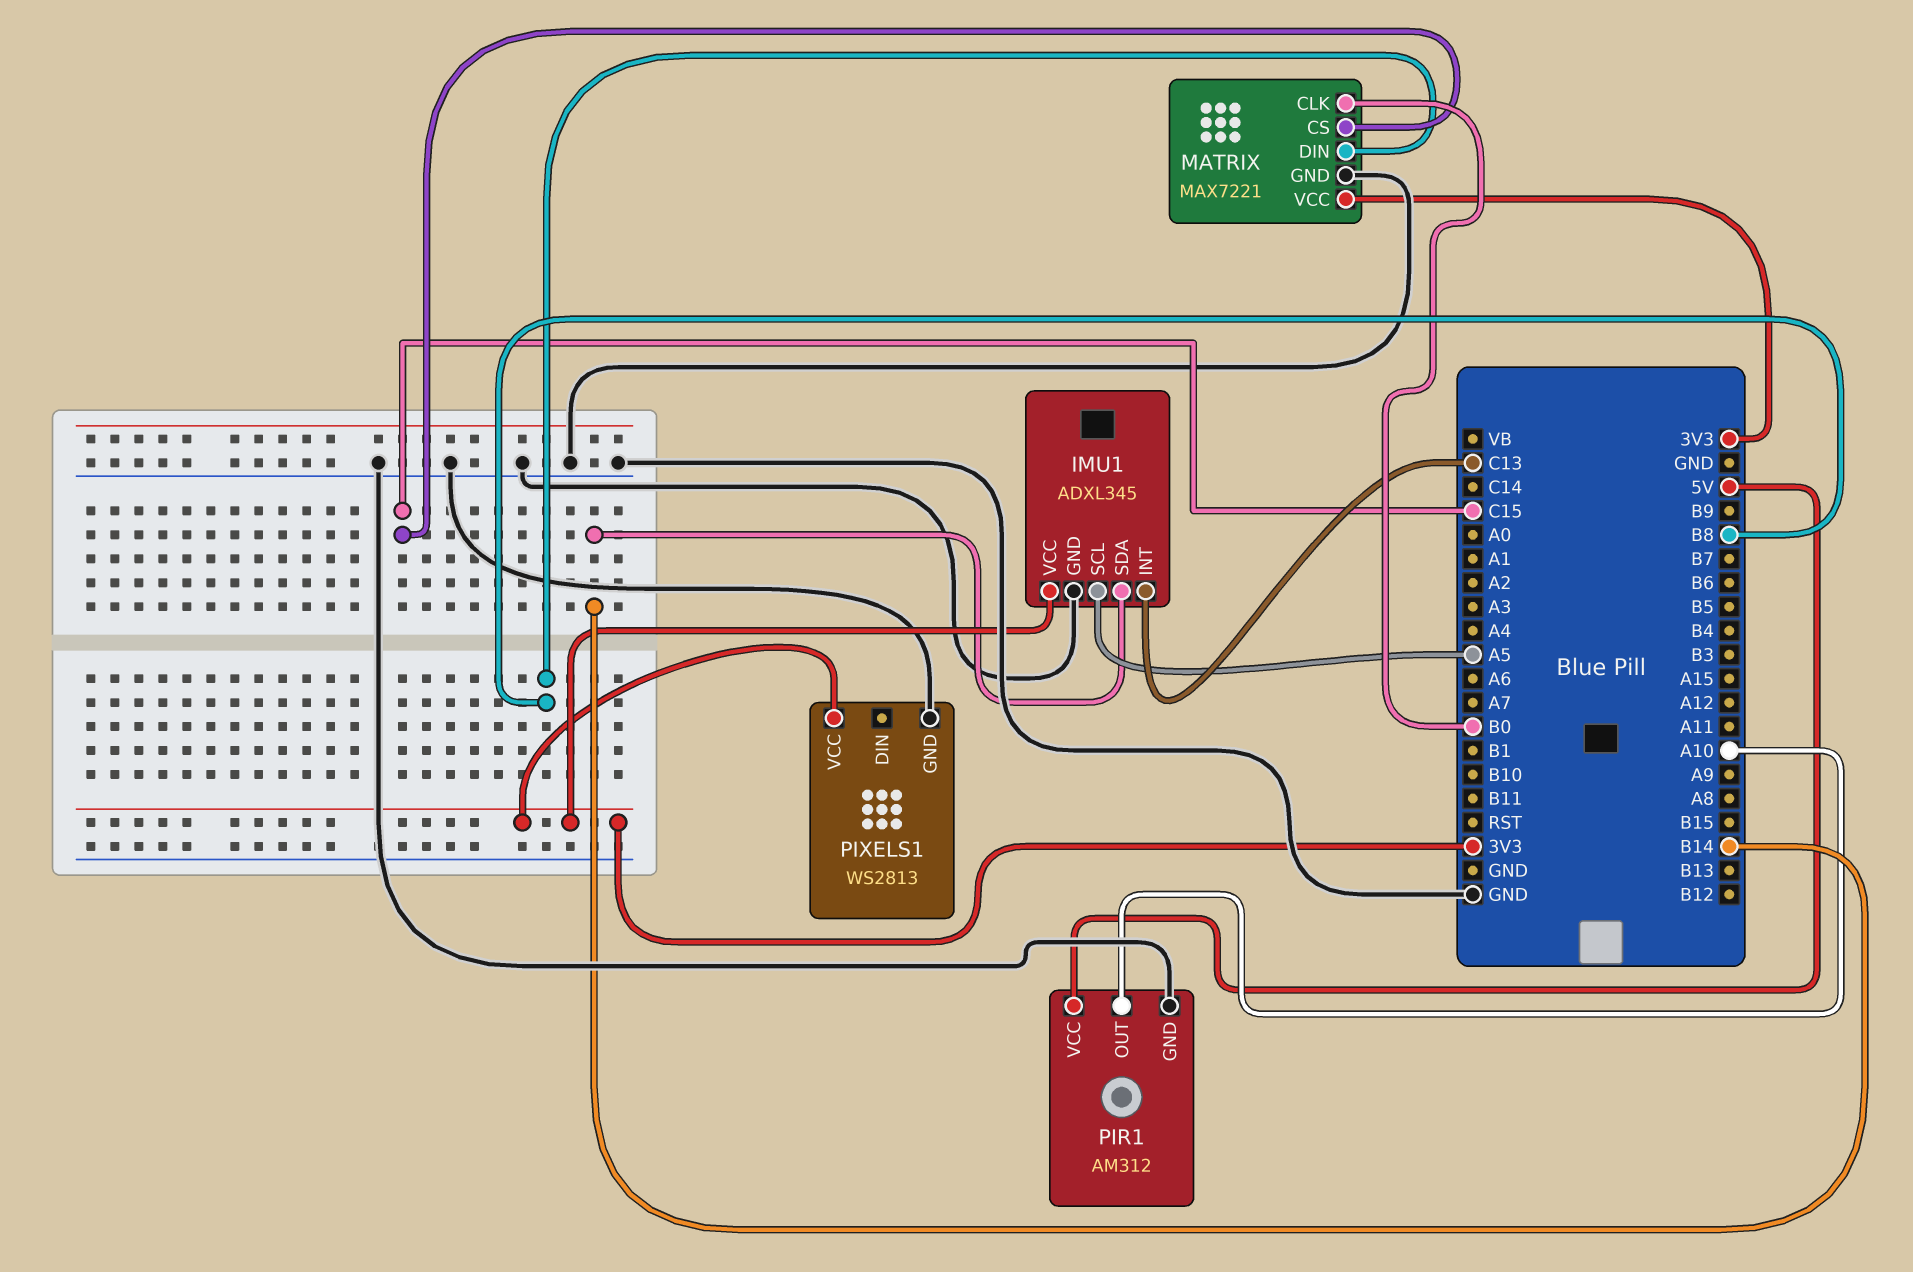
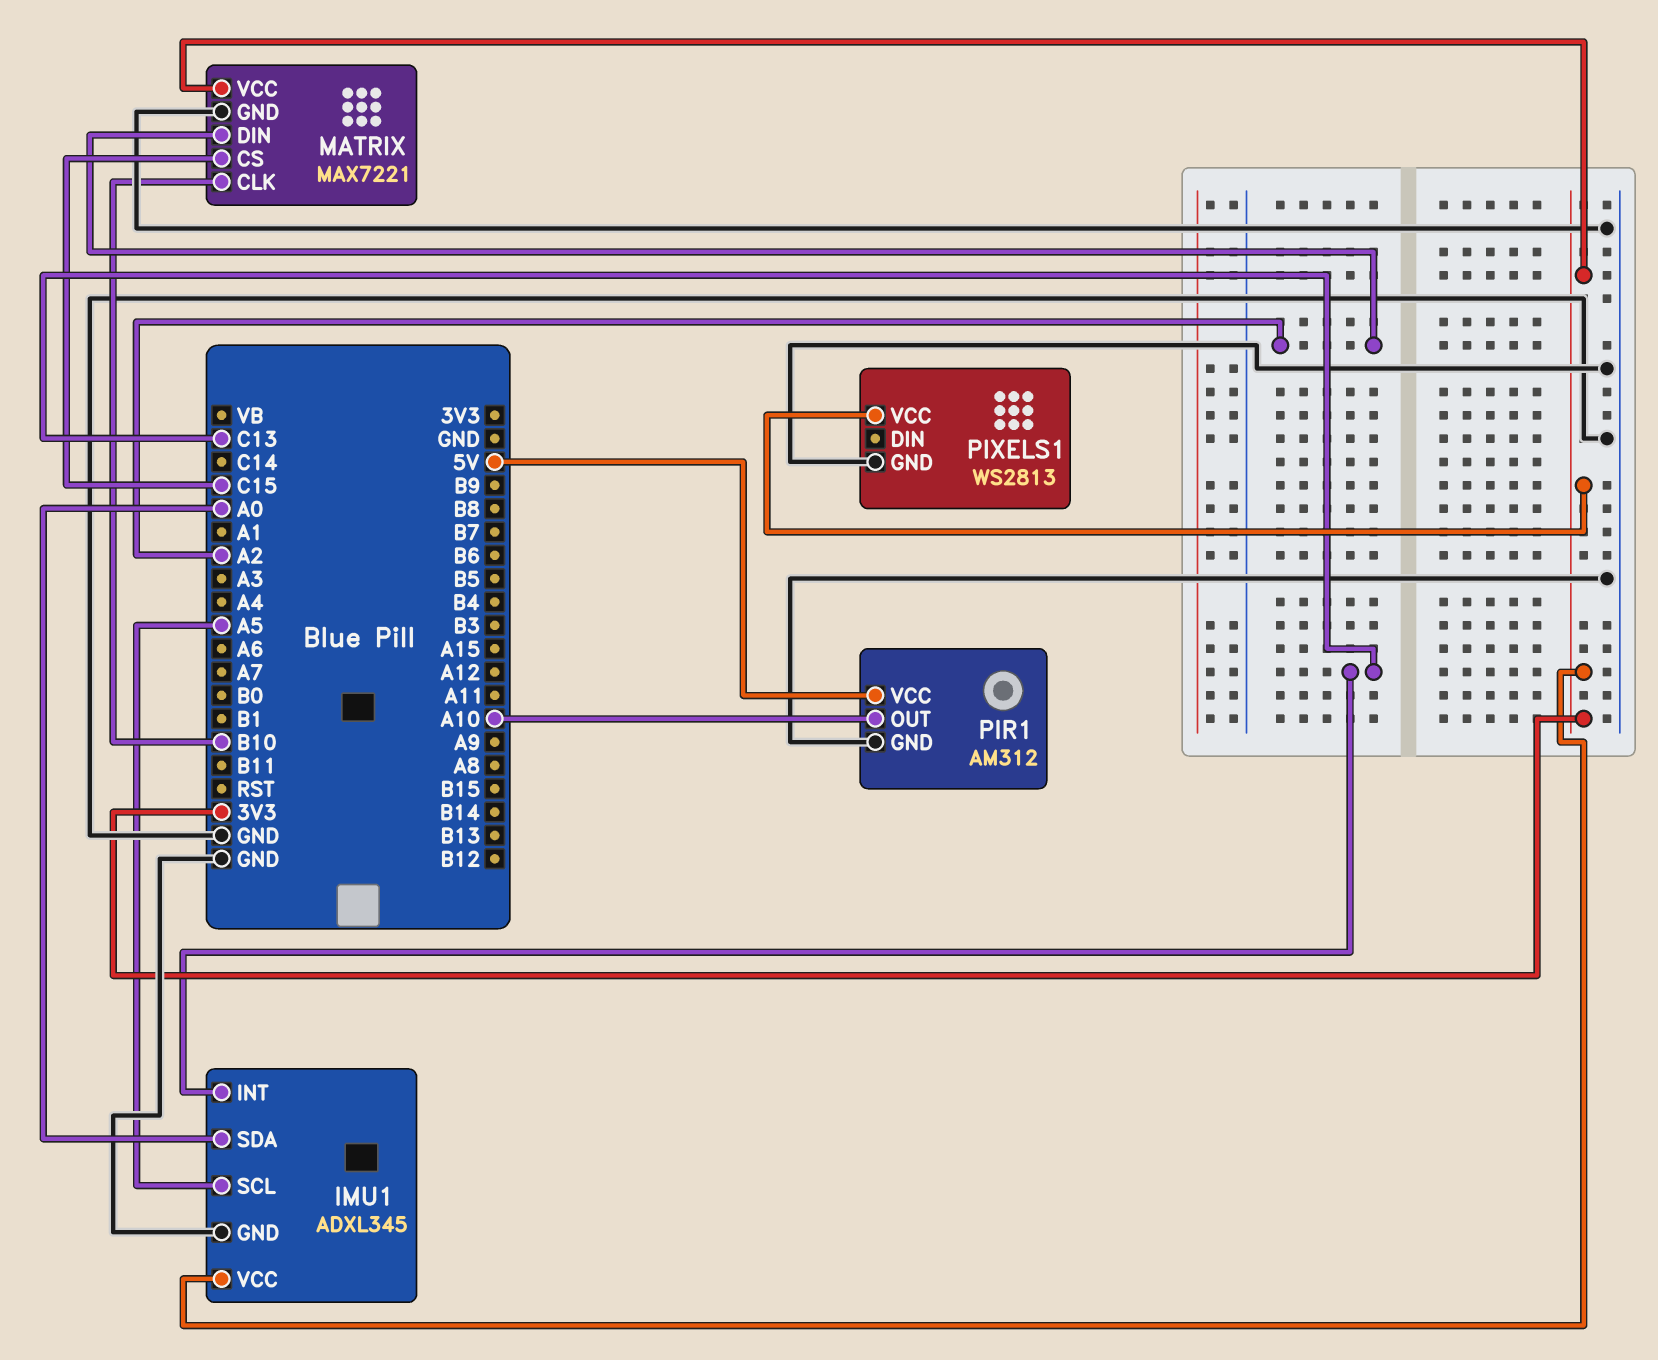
IMU1 pin SDA: B14 -> A0
MATRIX pin CLK: B0 -> B10
MATRIX pin DIN: B8 -> A2

